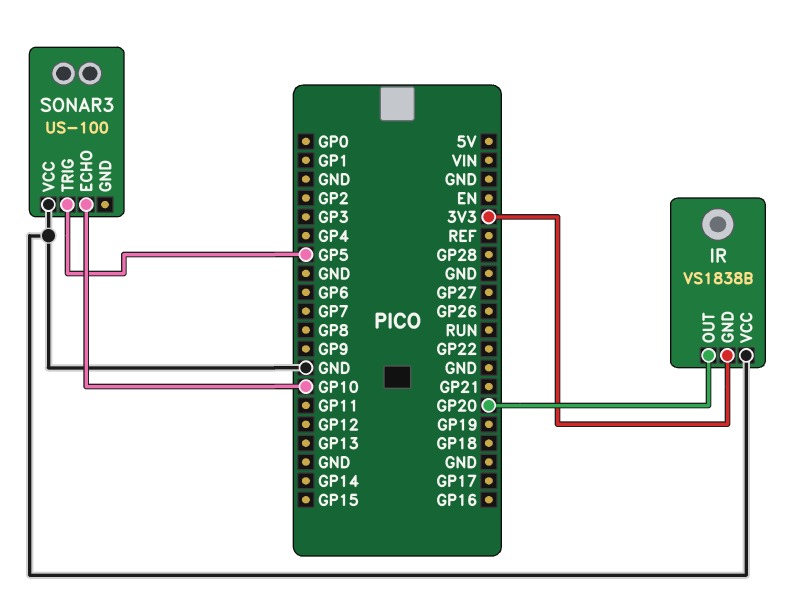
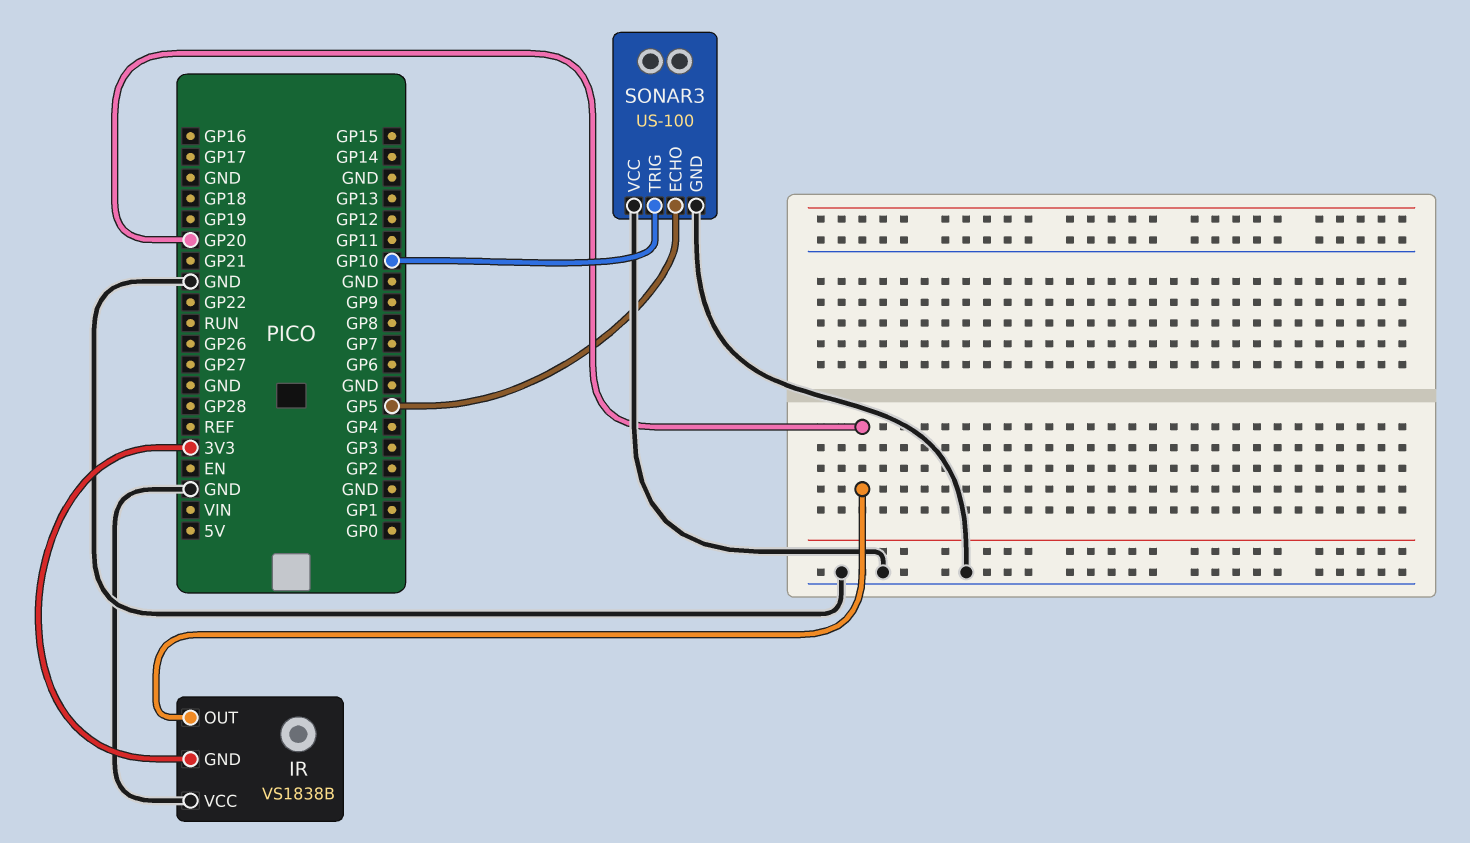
SONAR3 pin ECHO: GP10 -> GP5
SONAR3 pin GND: none -> GND
SONAR3 pin TRIG: GP5 -> GP10

